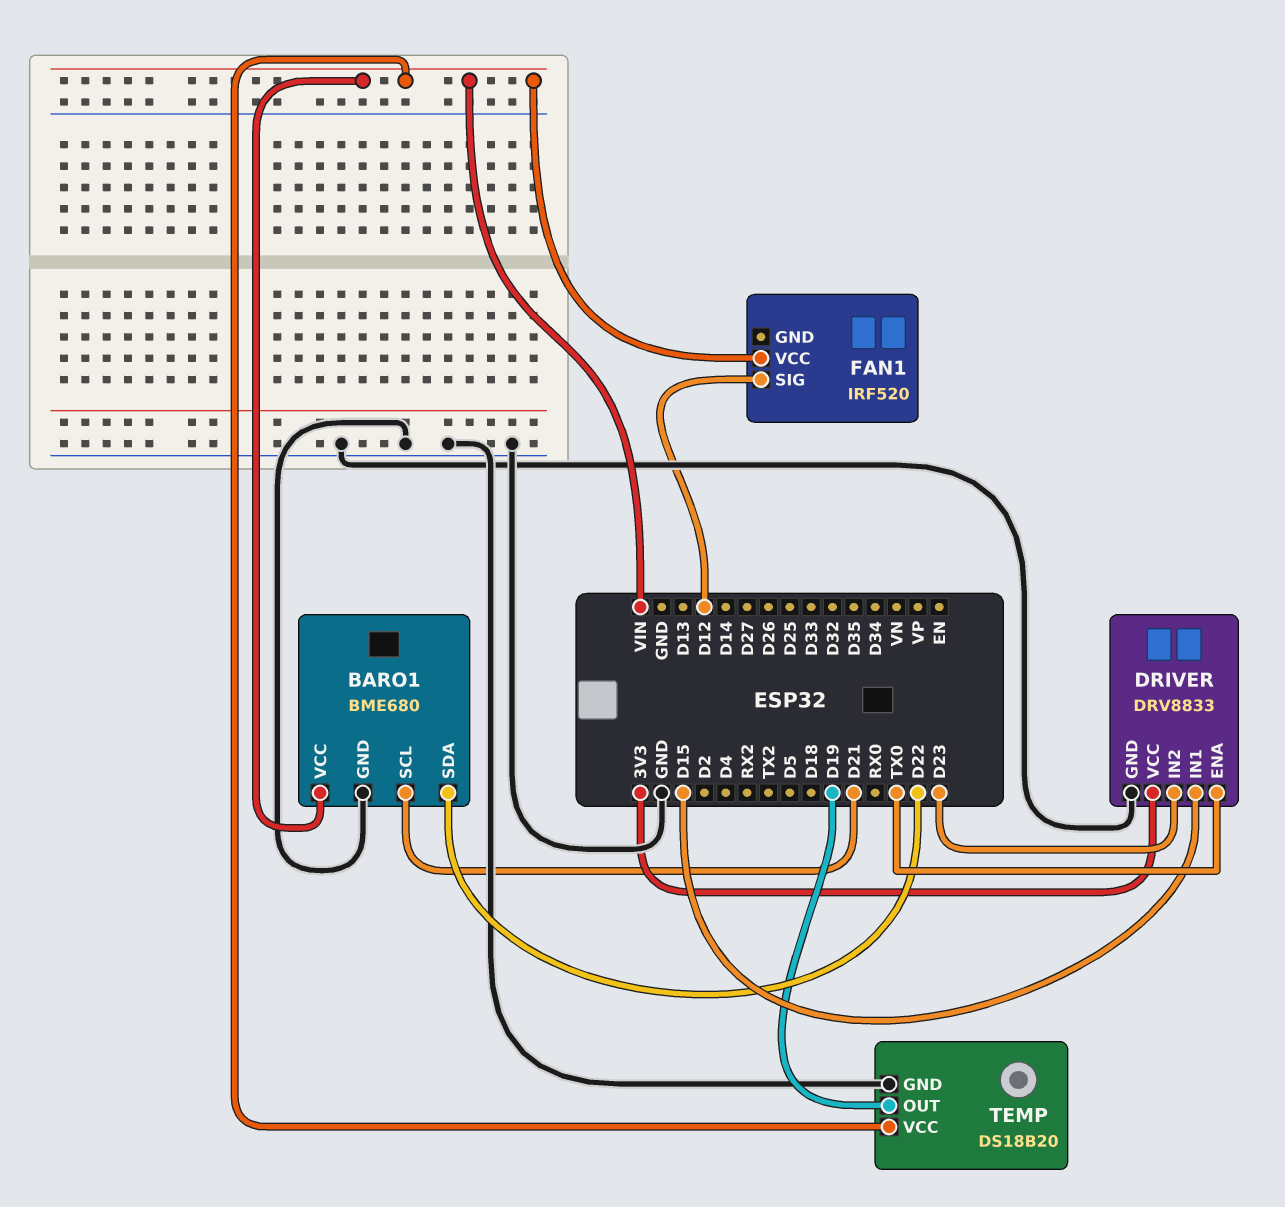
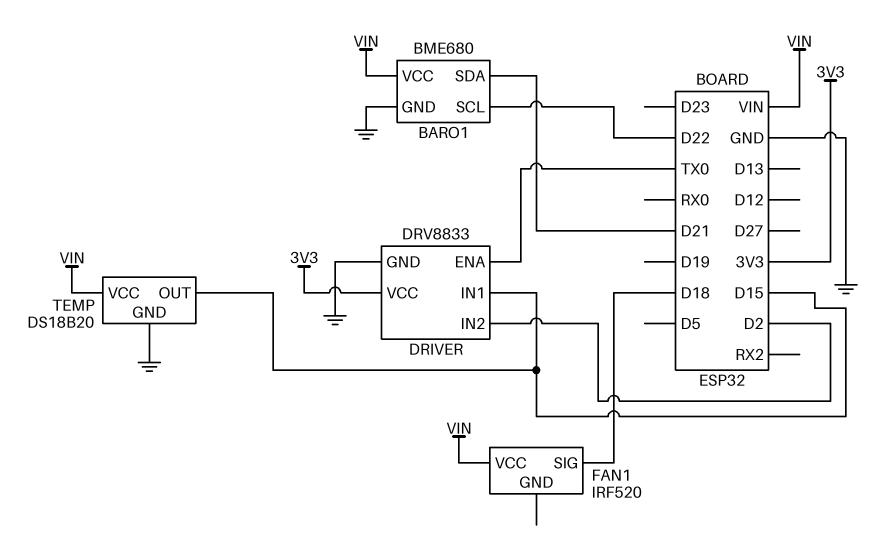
BARO1 pin SCL: D21 -> D22
BARO1 pin SDA: D22 -> D21
DRIVER pin IN2: D23 -> D2
FAN1 pin SIG: D12 -> D18
TEMP pin OUT: D19 -> D15

